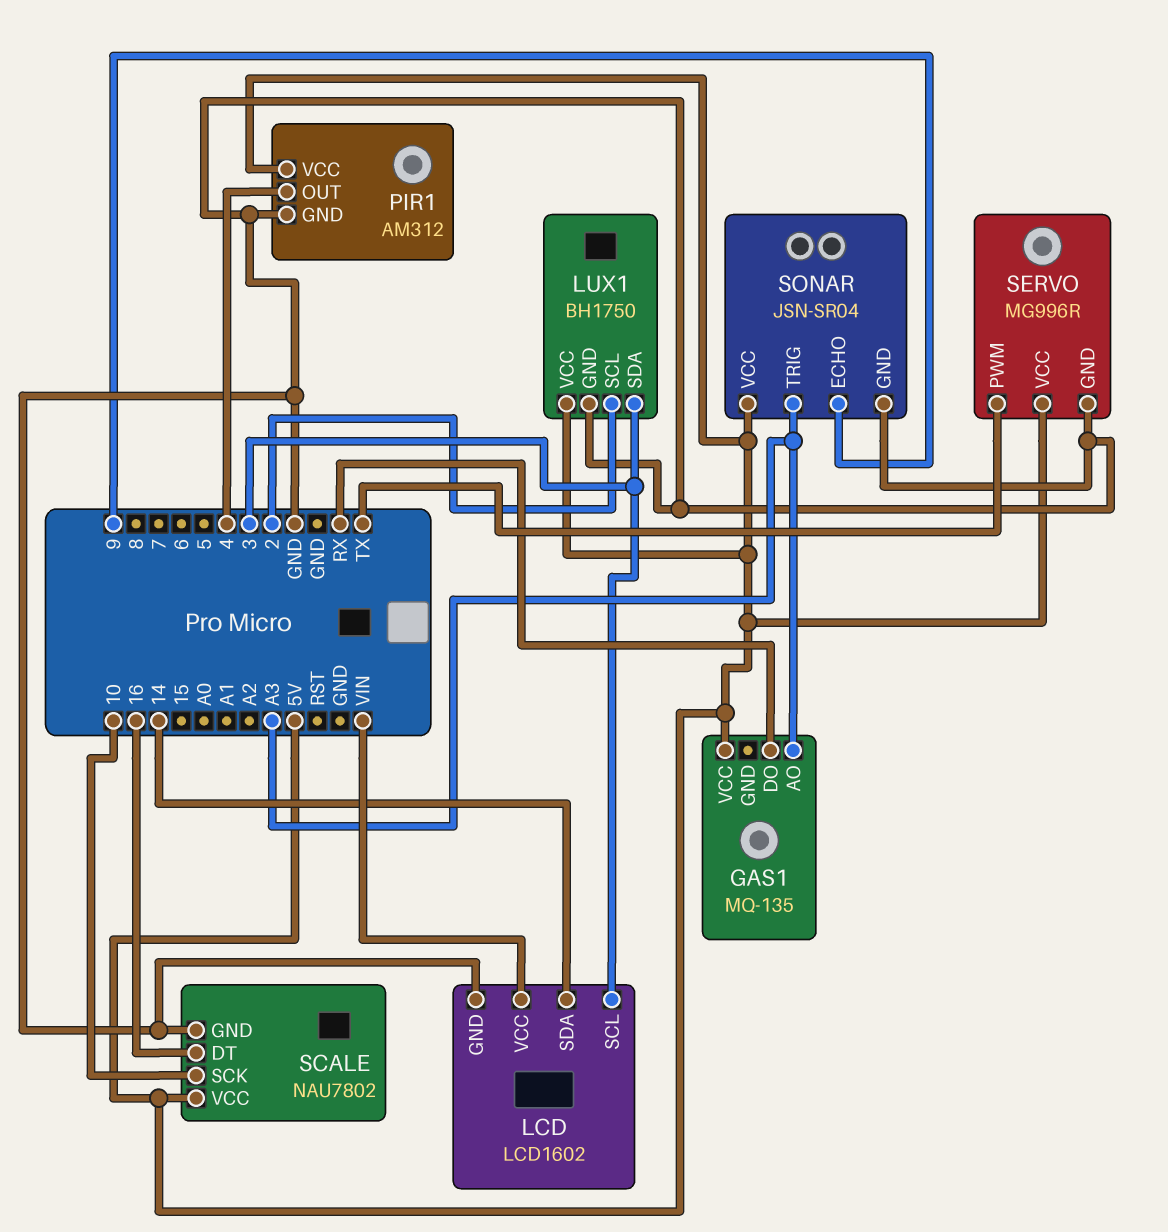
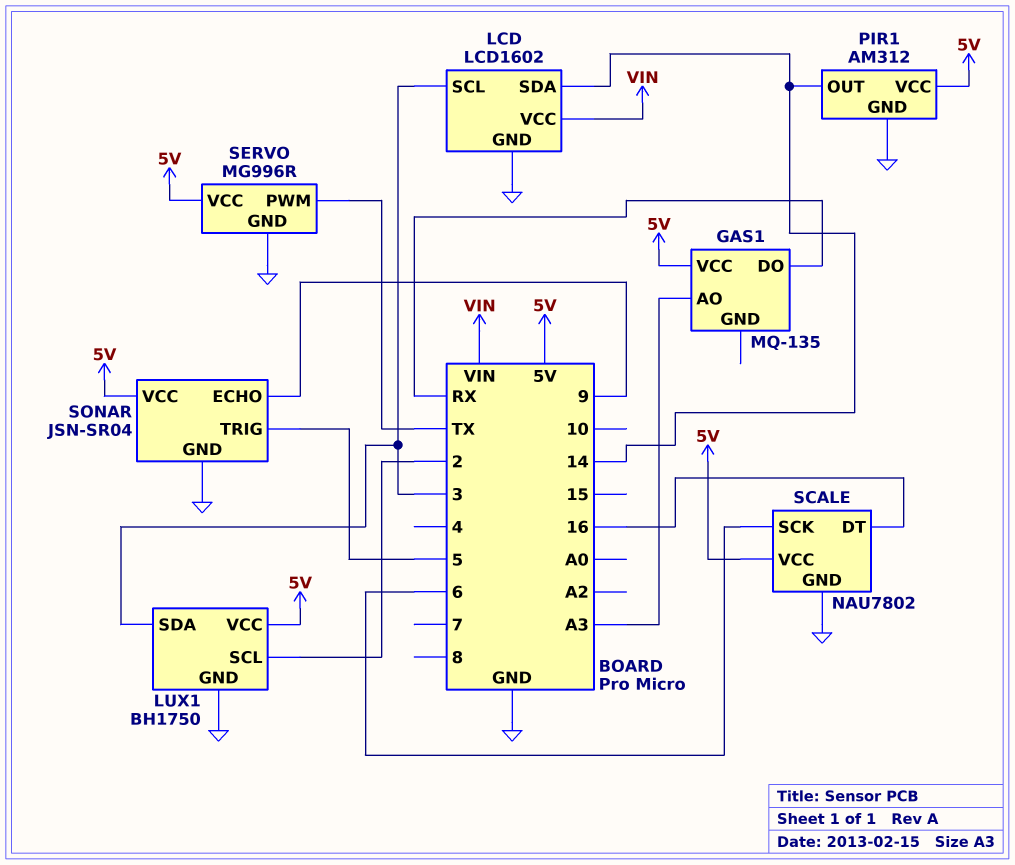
PIR1 pin OUT: 4 -> 14
SCALE pin SCK: 10 -> 6
SONAR pin TRIG: A3 -> 5

